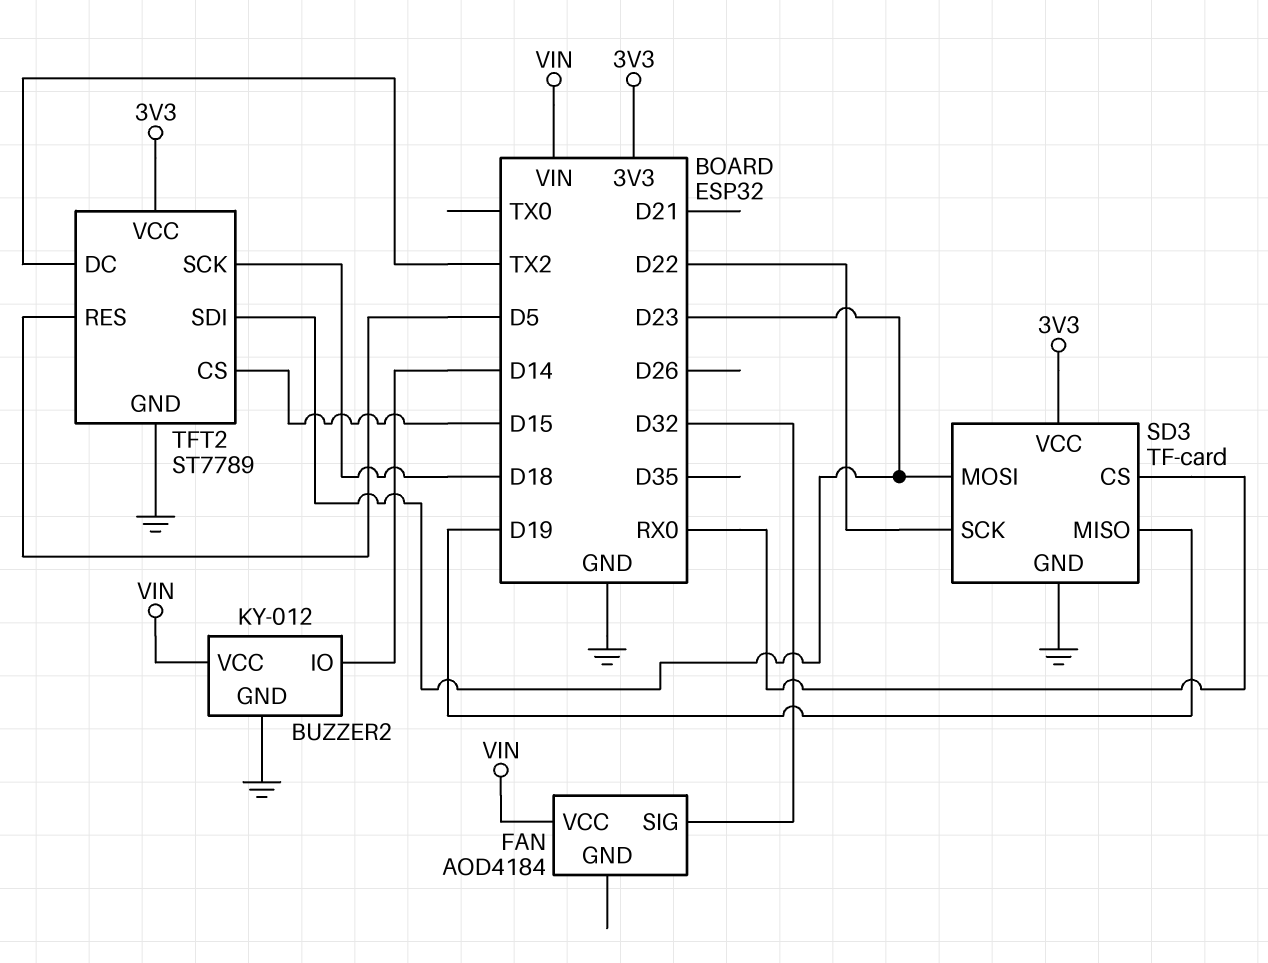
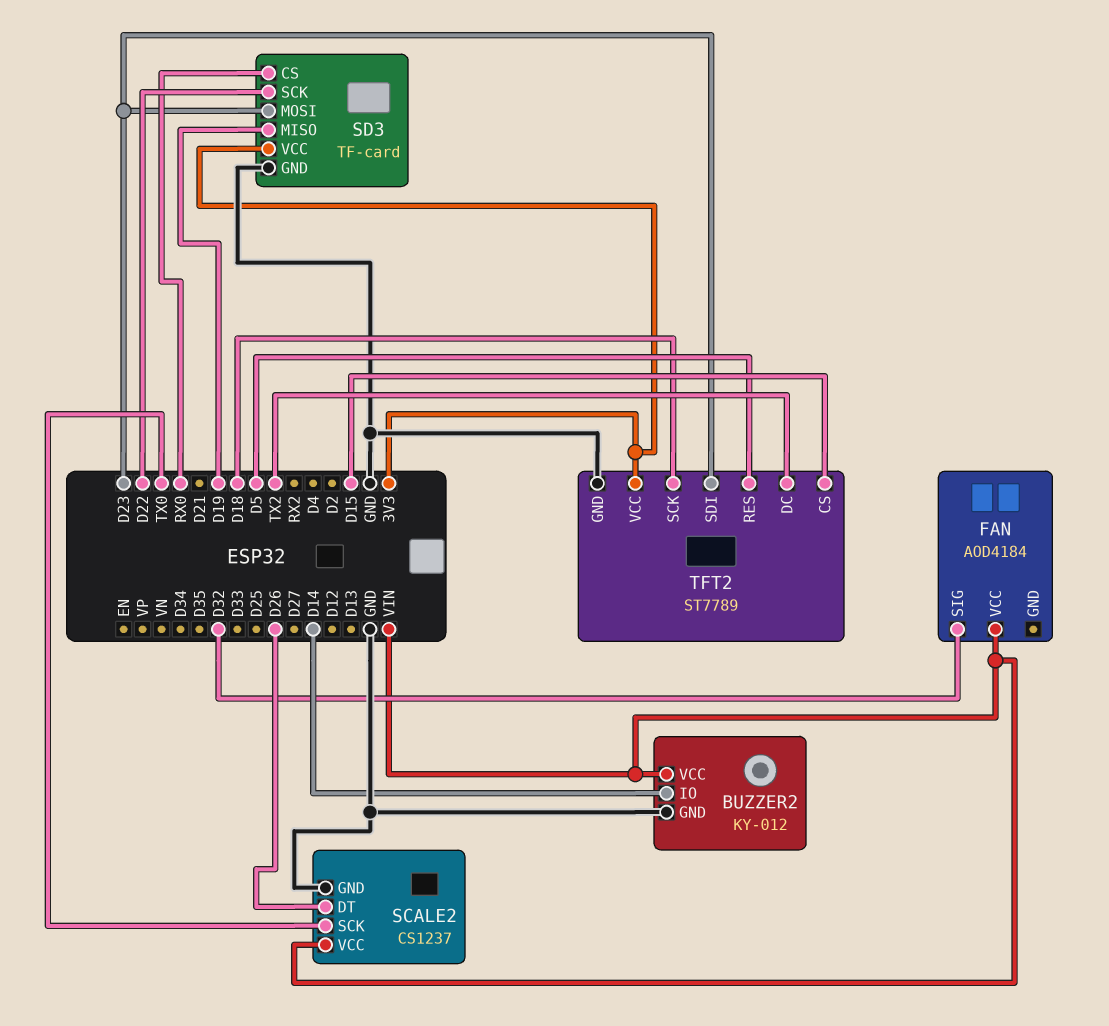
SCALE2: none -> CS1237
SCALE2 pin DT: none -> D26
SCALE2 pin GND: none -> GND
SCALE2 pin SCK: none -> TX0
SCALE2 pin VCC: none -> VIN

